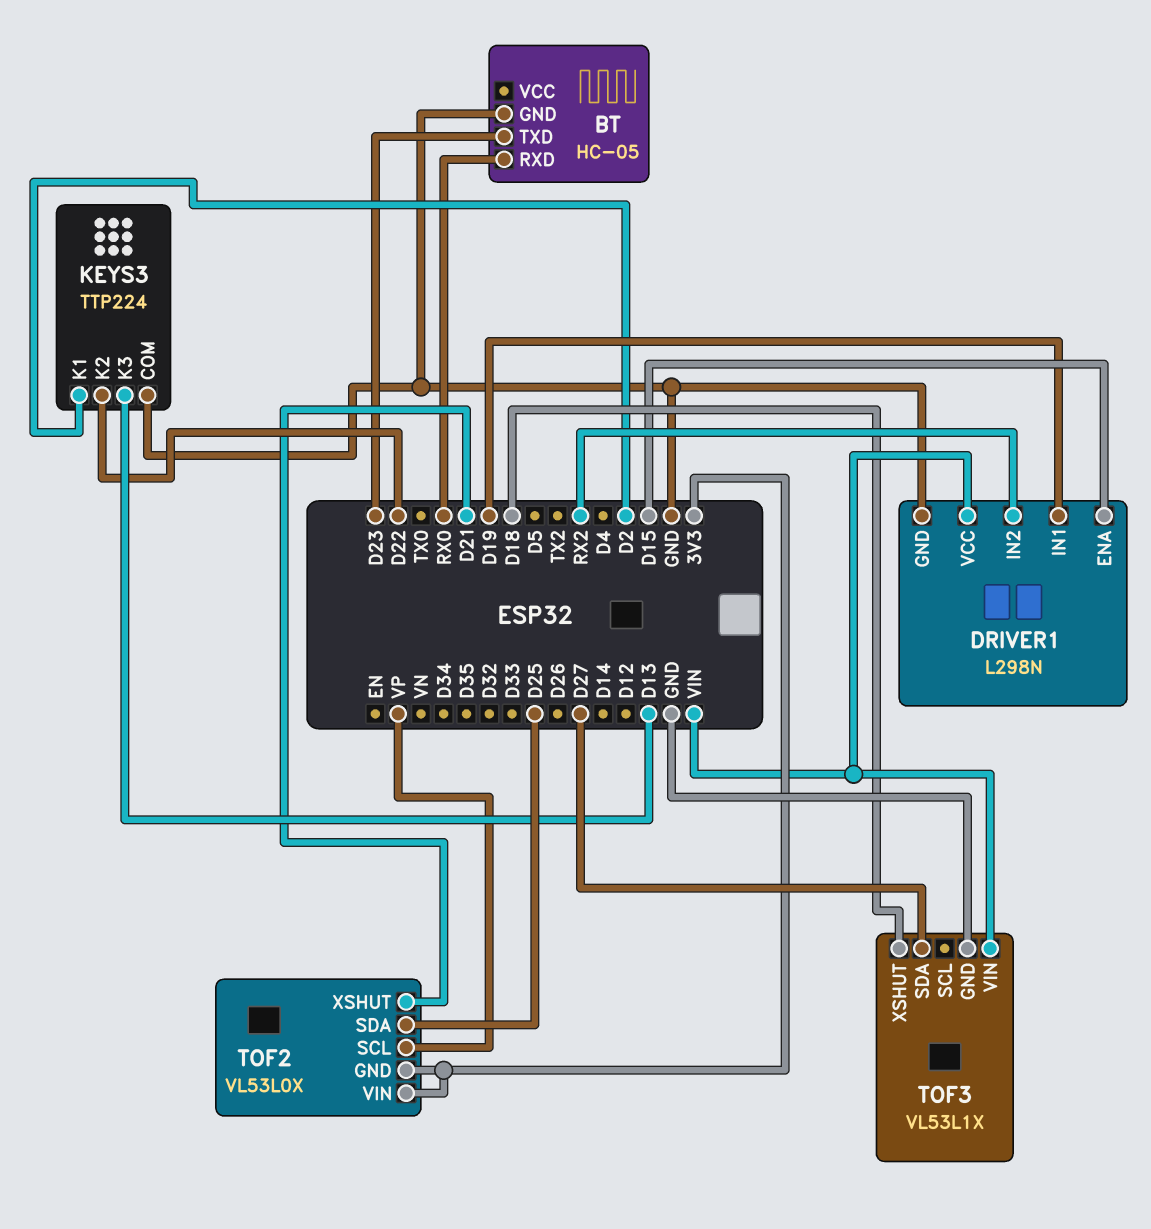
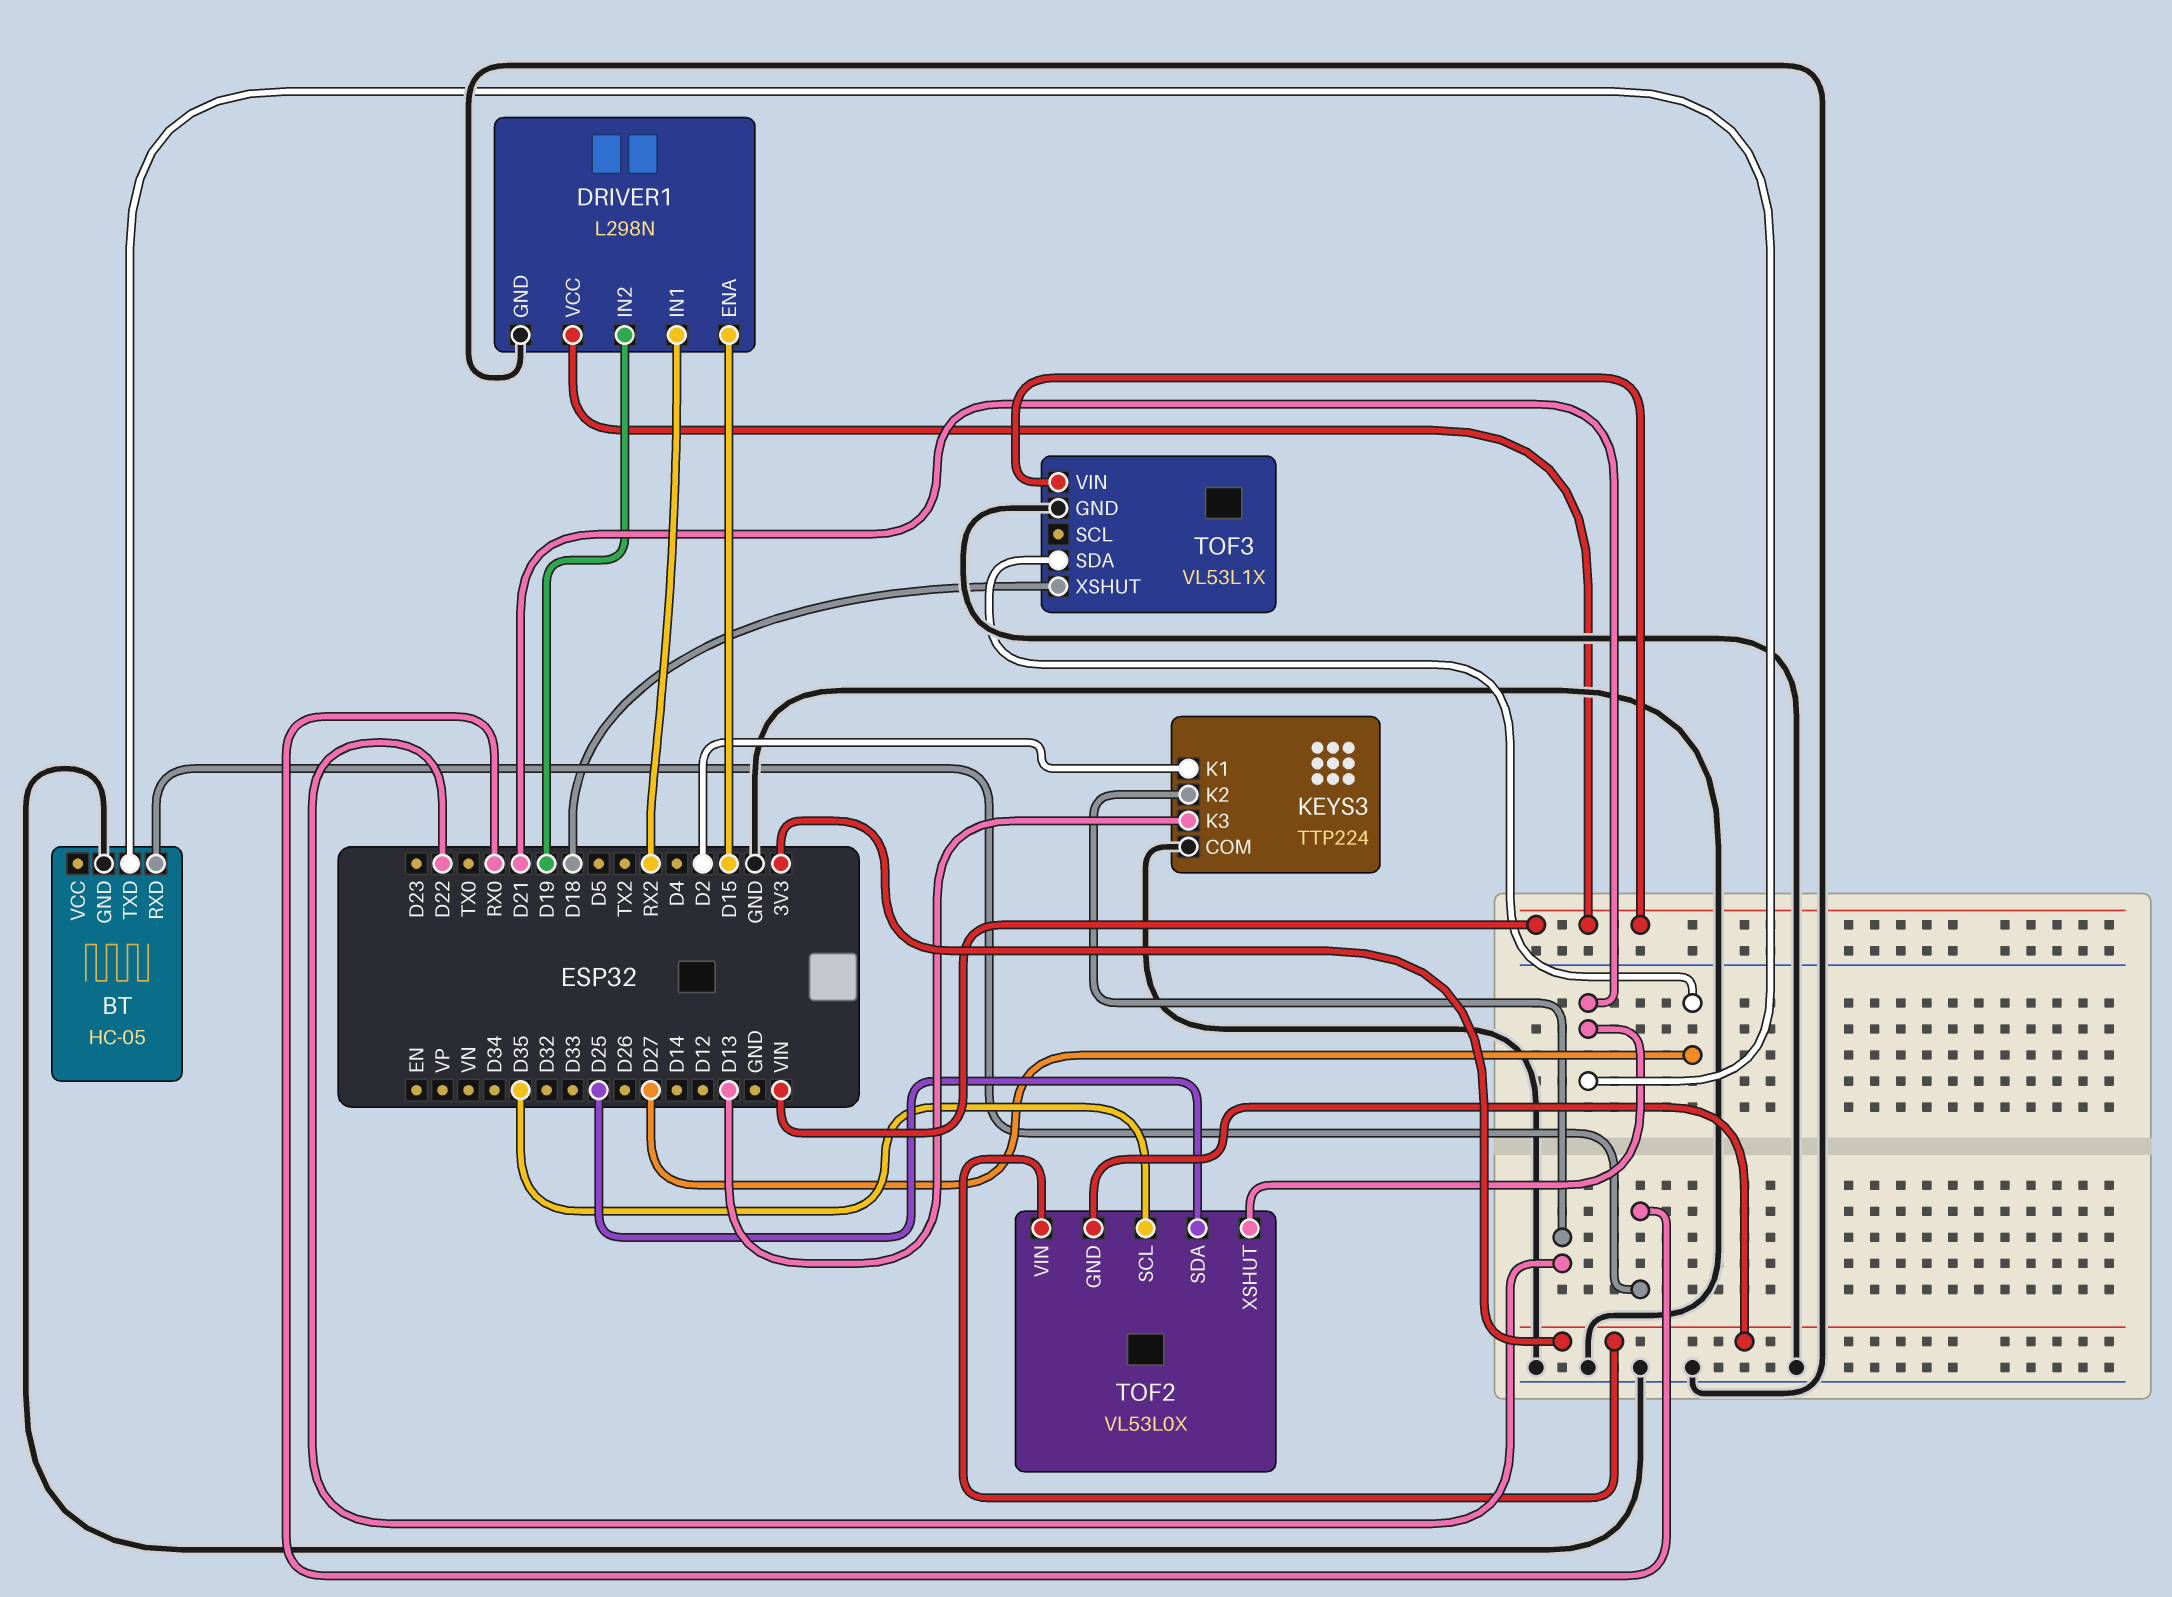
BT pin TXD: D23 -> D21
DRIVER1 pin IN1: D19 -> RX2
DRIVER1 pin IN2: RX2 -> D19
TOF2 pin SCL: VP -> D35

